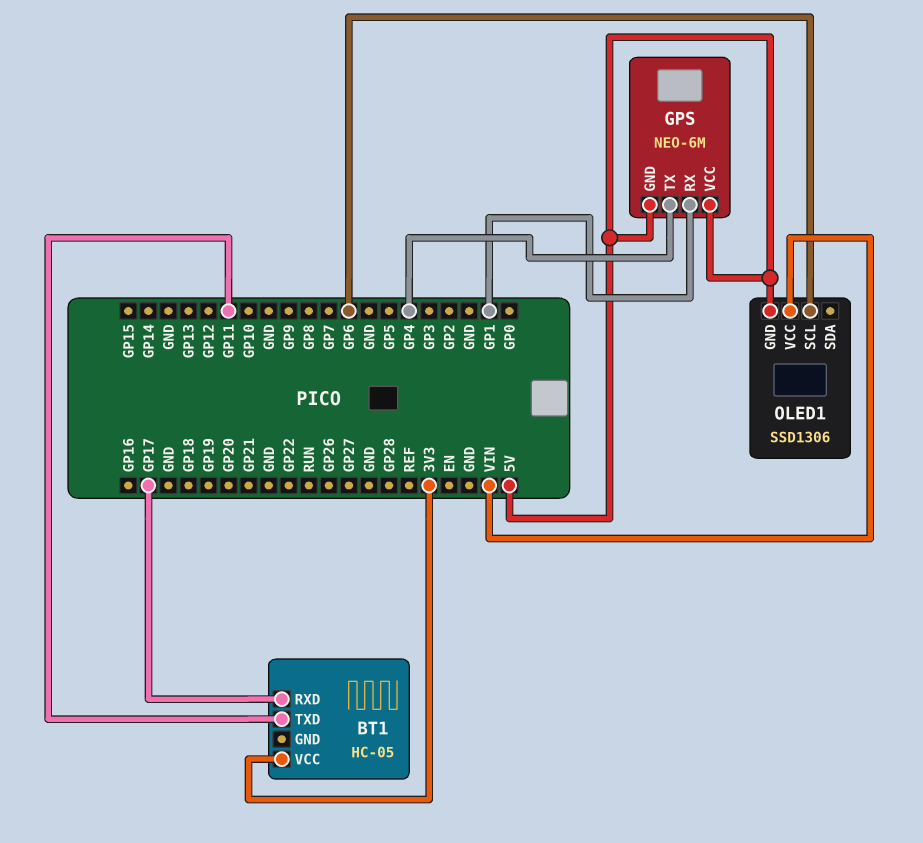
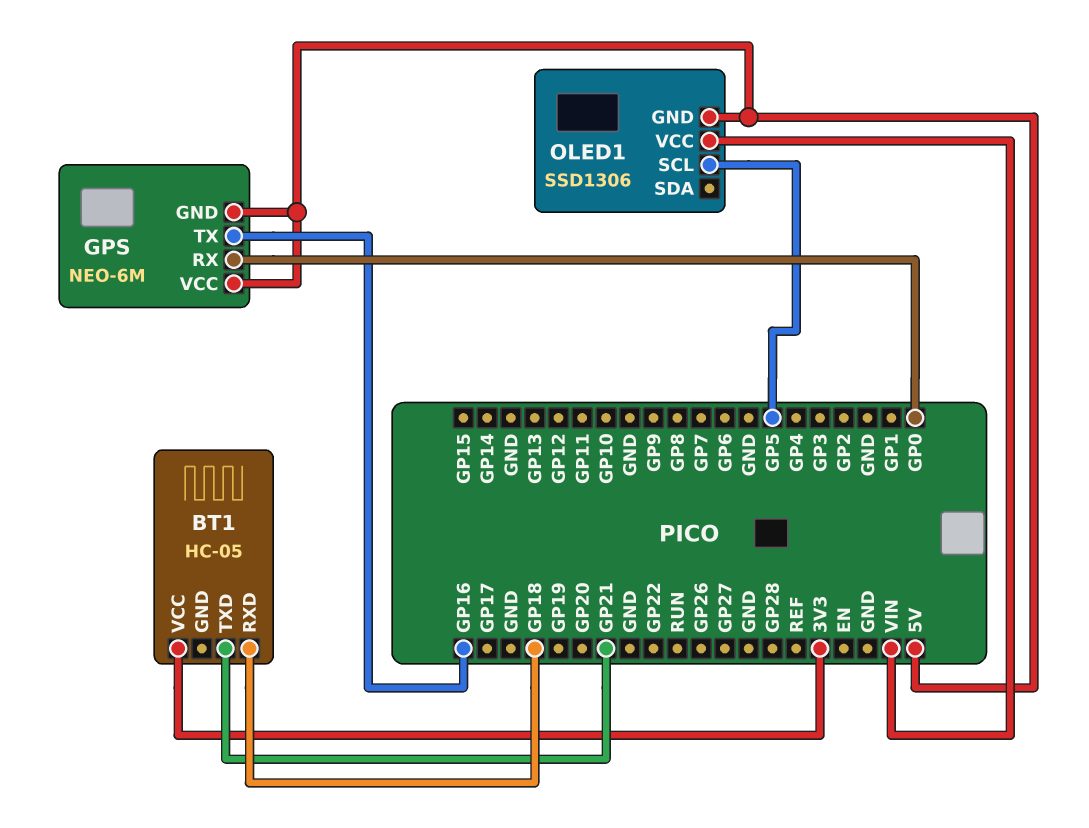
BT1 pin RXD: GP17 -> GP18
BT1 pin TXD: GP11 -> GP21
GPS pin RX: GP1 -> GP0
GPS pin TX: GP4 -> GP16
OLED1 pin SCL: GP6 -> GP5

